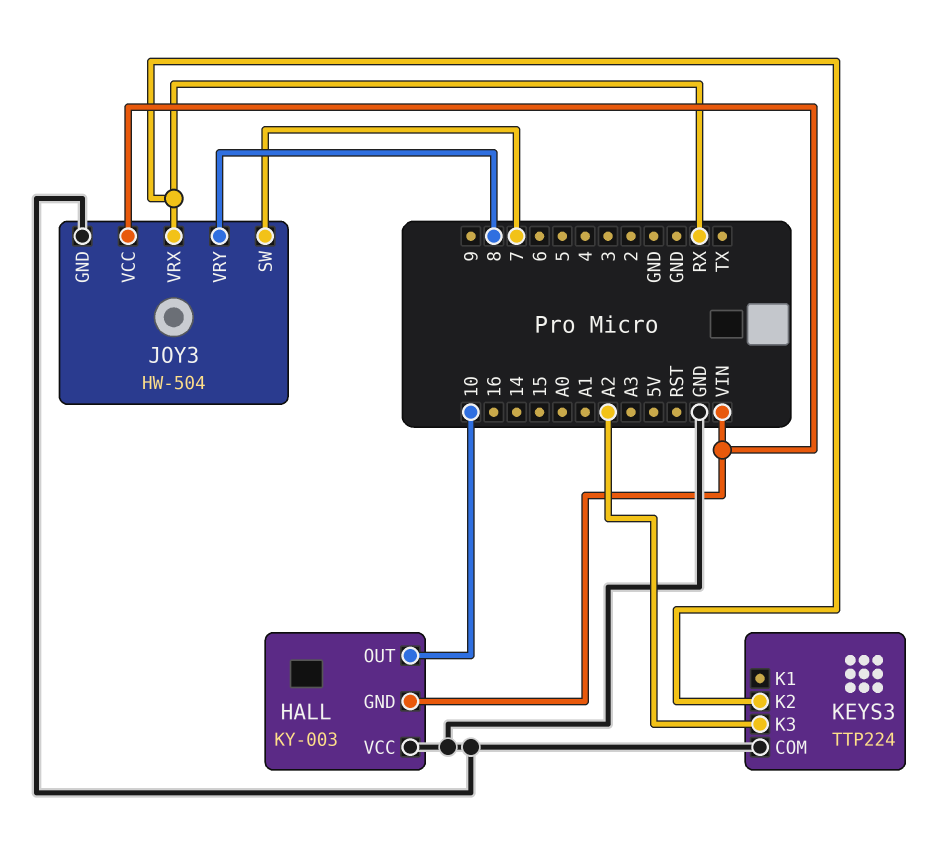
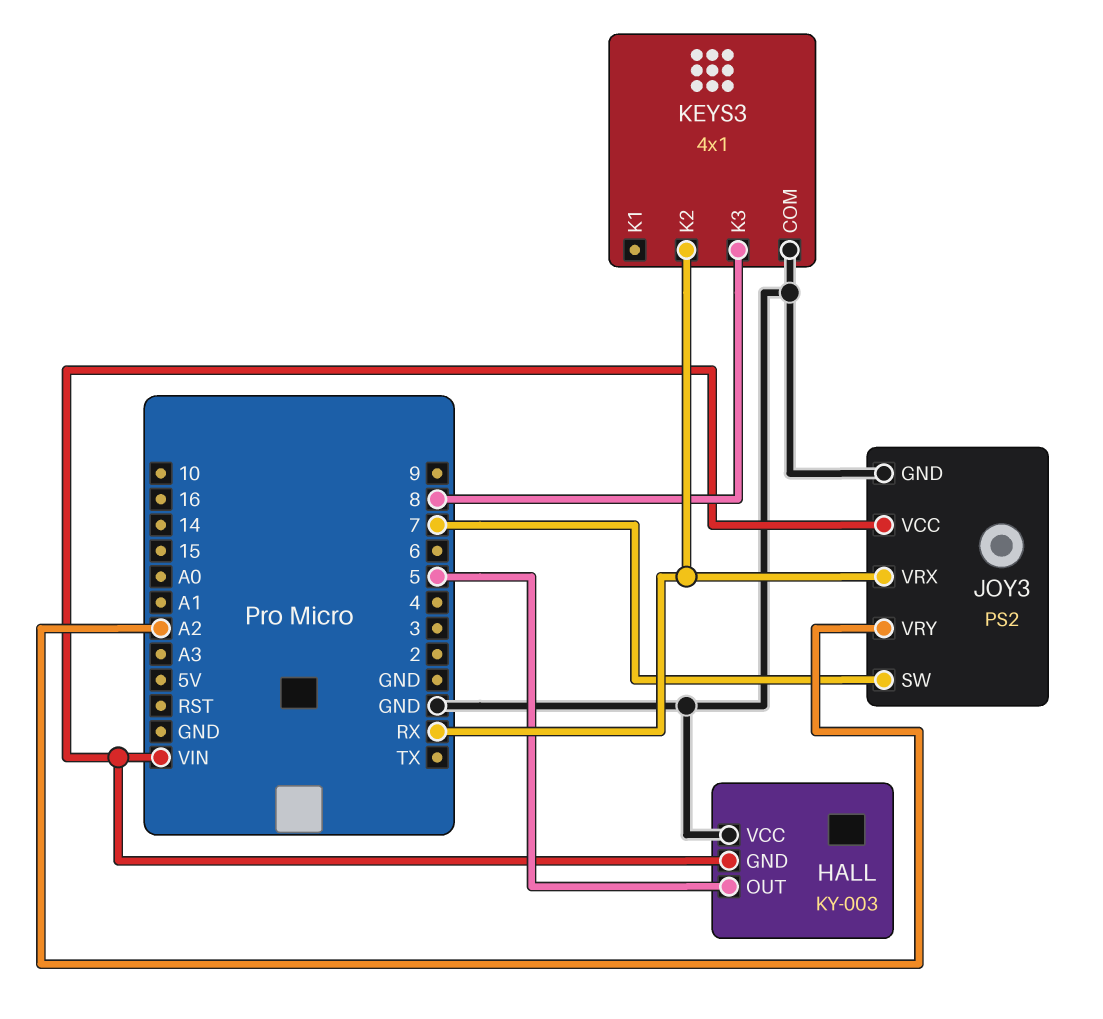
HALL pin OUT: 10 -> 5
JOY3: HW-504 -> PS2
JOY3 pin VRY: 8 -> A2
KEYS3: TTP224 -> 4x1
KEYS3 pin K3: A2 -> 8

